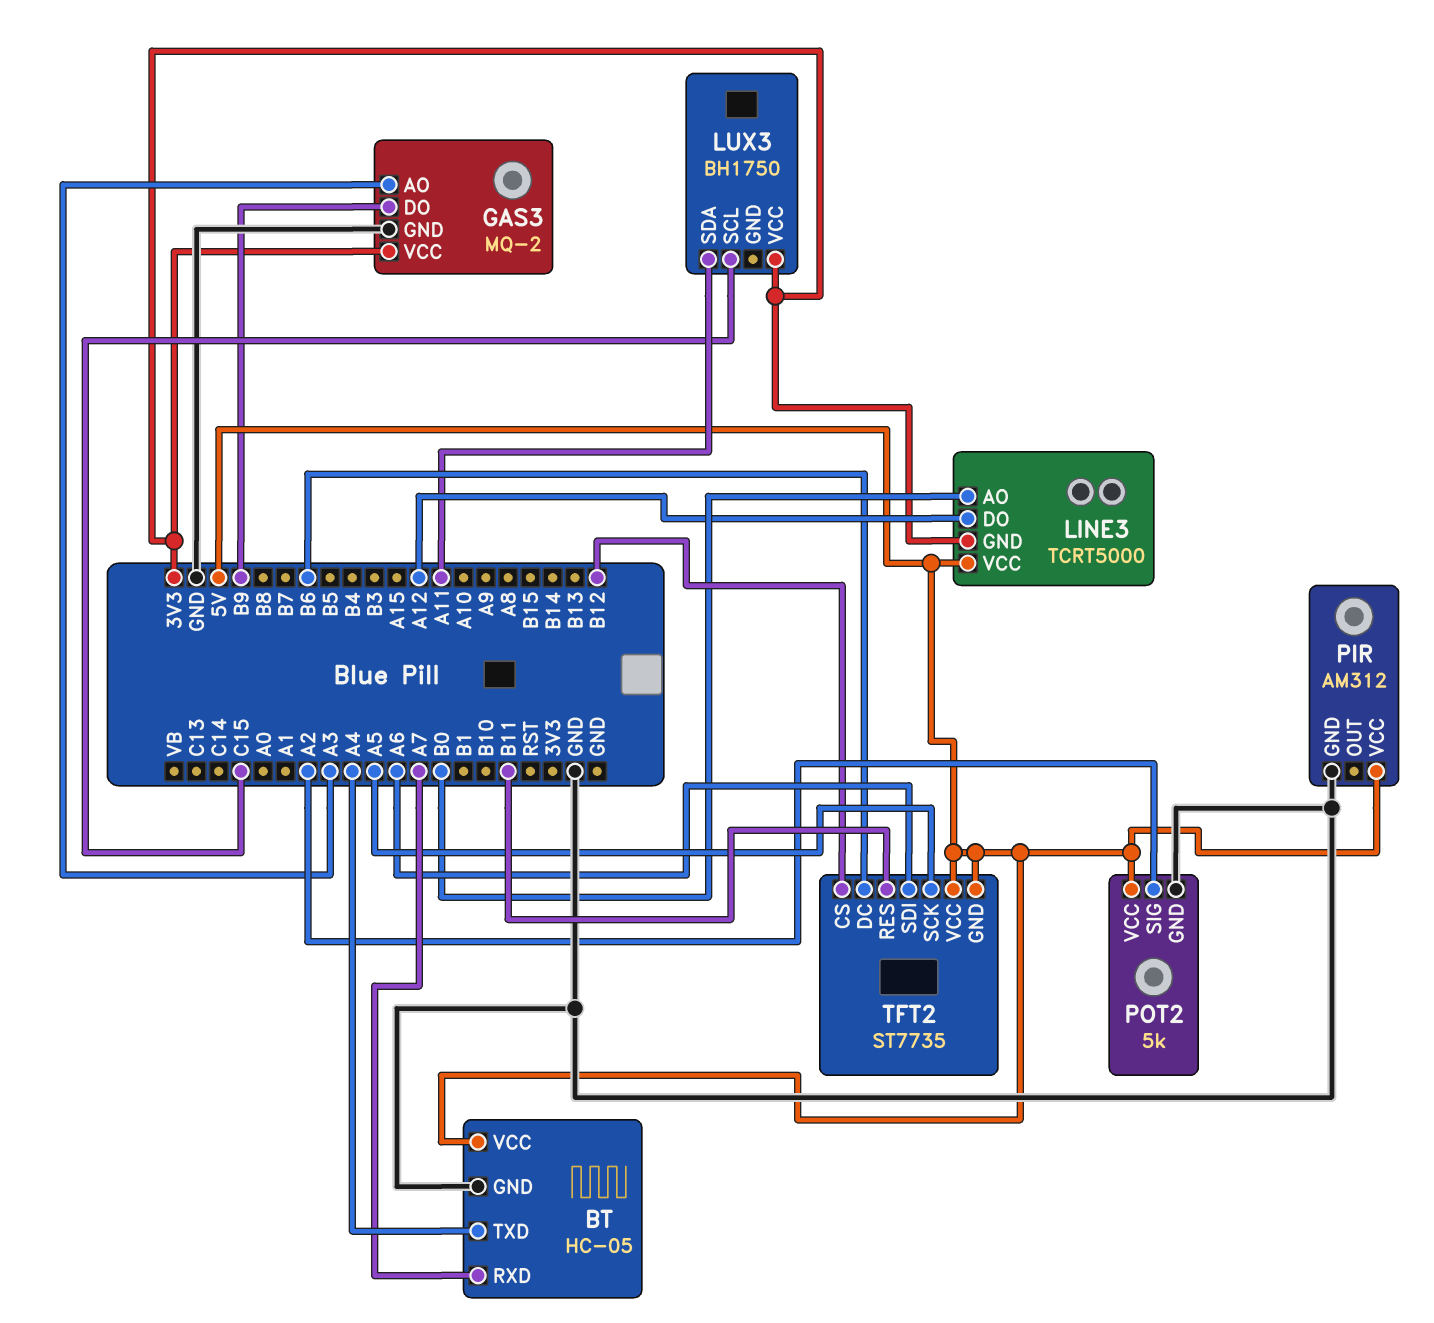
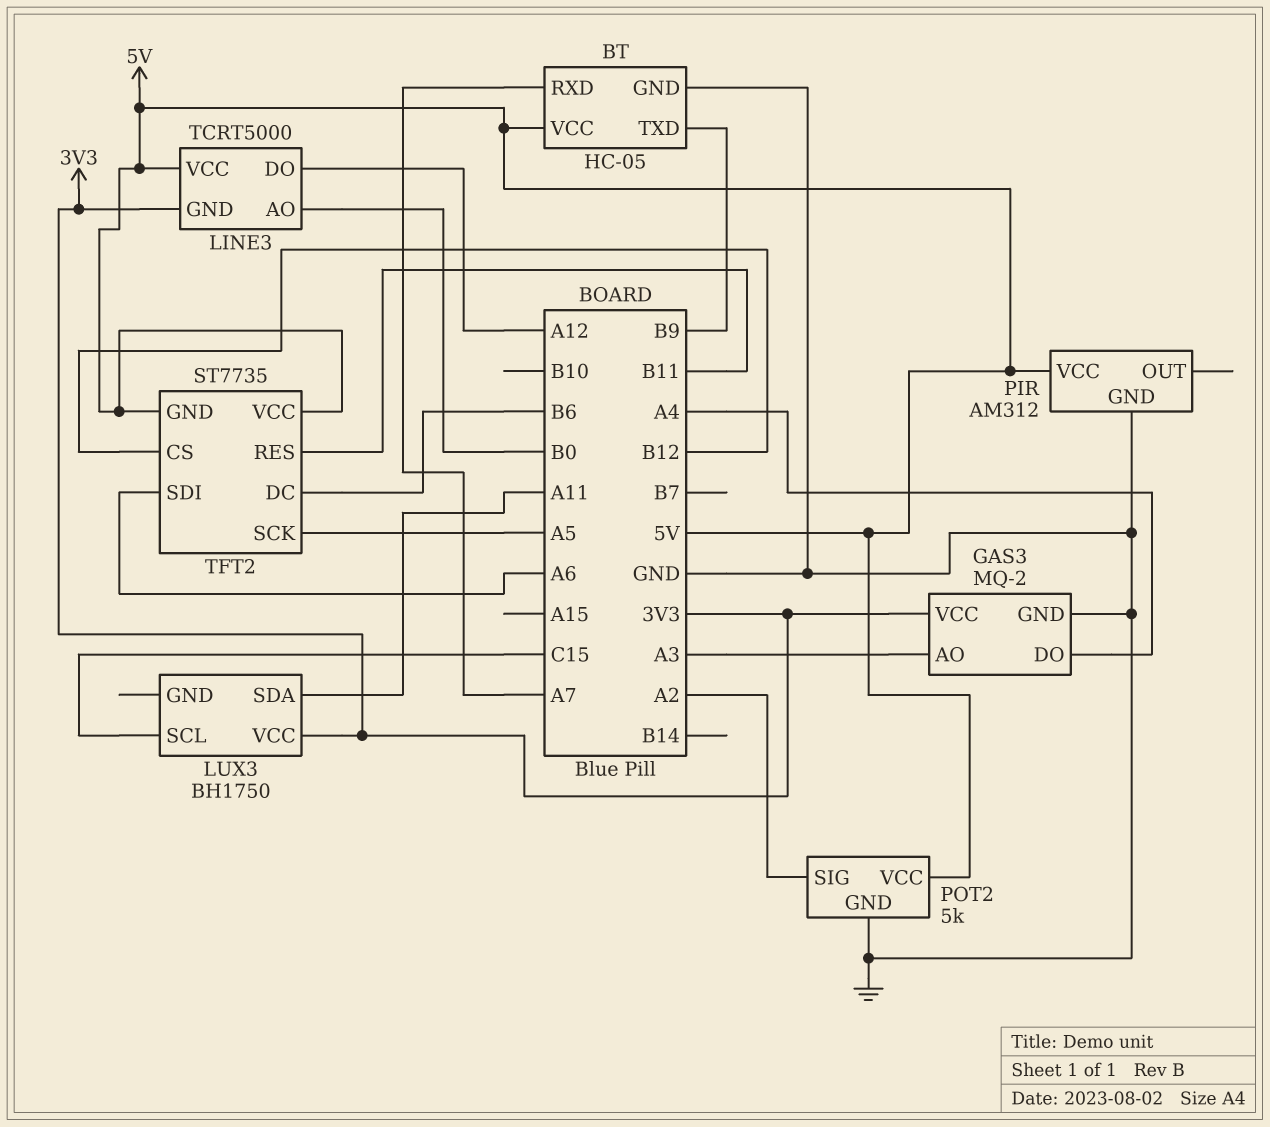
BT pin TXD: A4 -> B9
GAS3 pin DO: B9 -> A4

